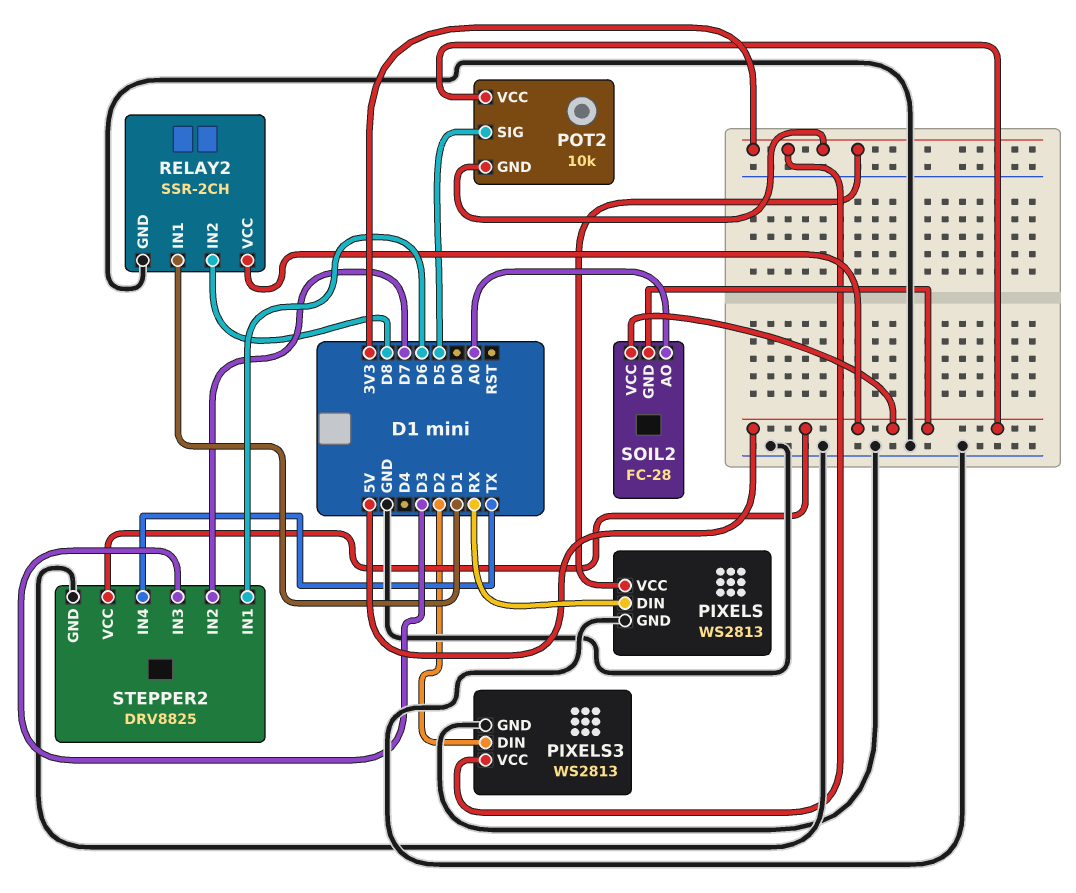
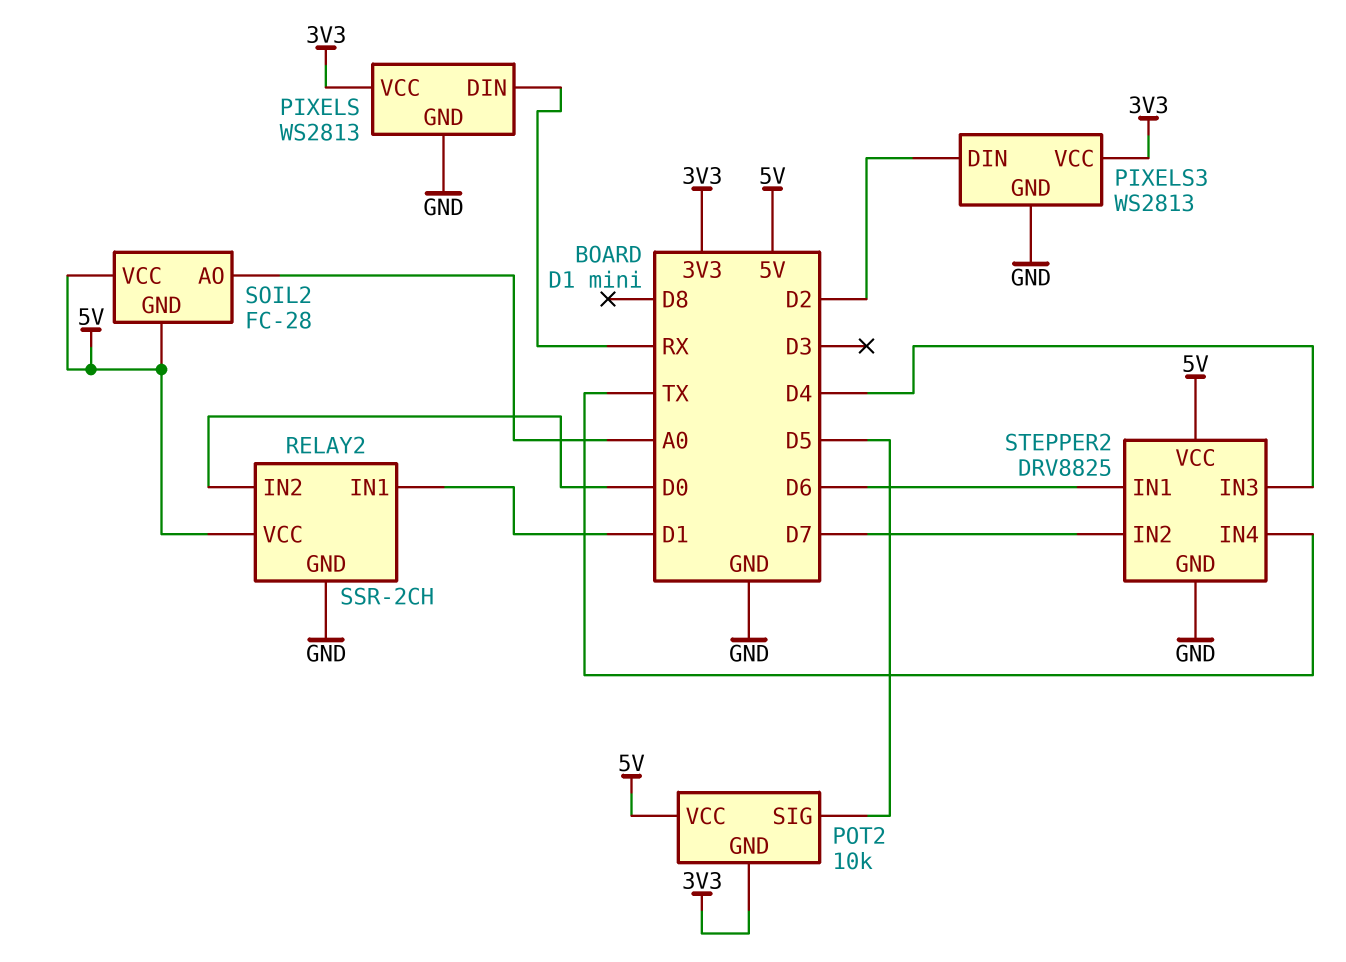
RELAY2 pin IN2: D8 -> D0
STEPPER2 pin IN3: D3 -> D4

